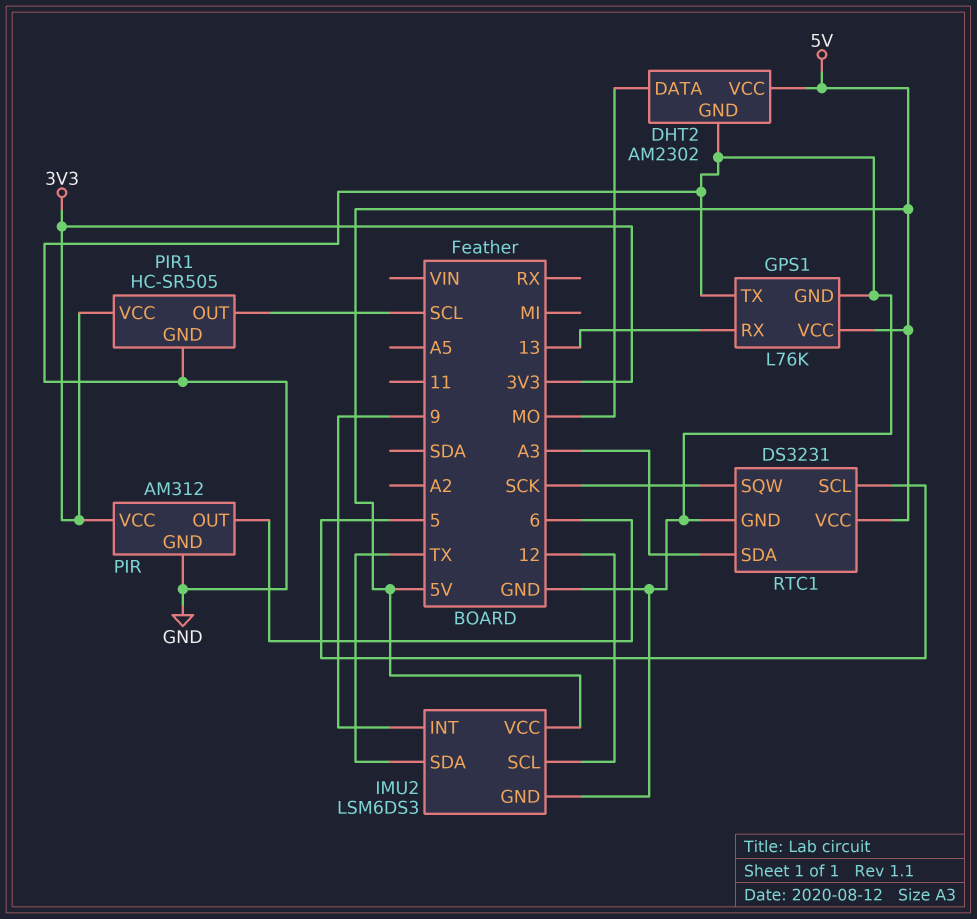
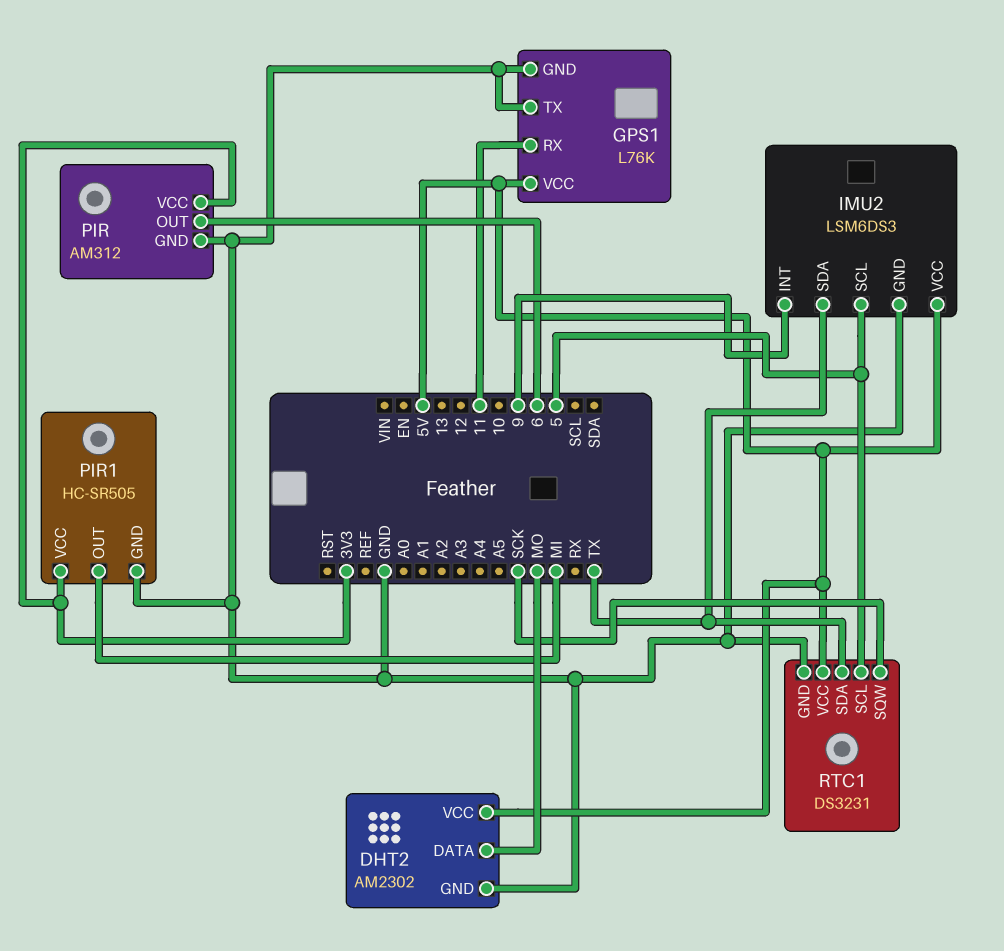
GPS1 pin RX: 13 -> 11
IMU2 pin SCL: 12 -> 5
PIR1 pin OUT: SCL -> MI
RTC1 pin SDA: A3 -> TX

